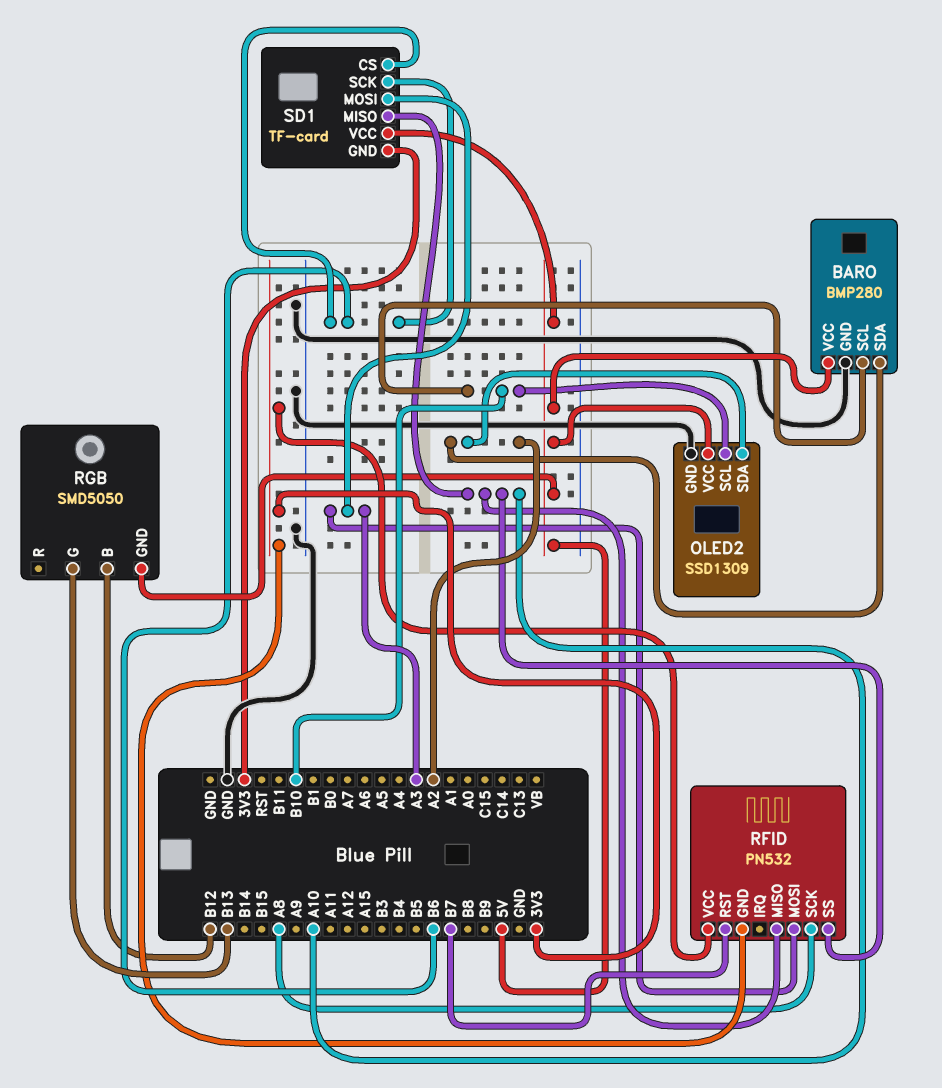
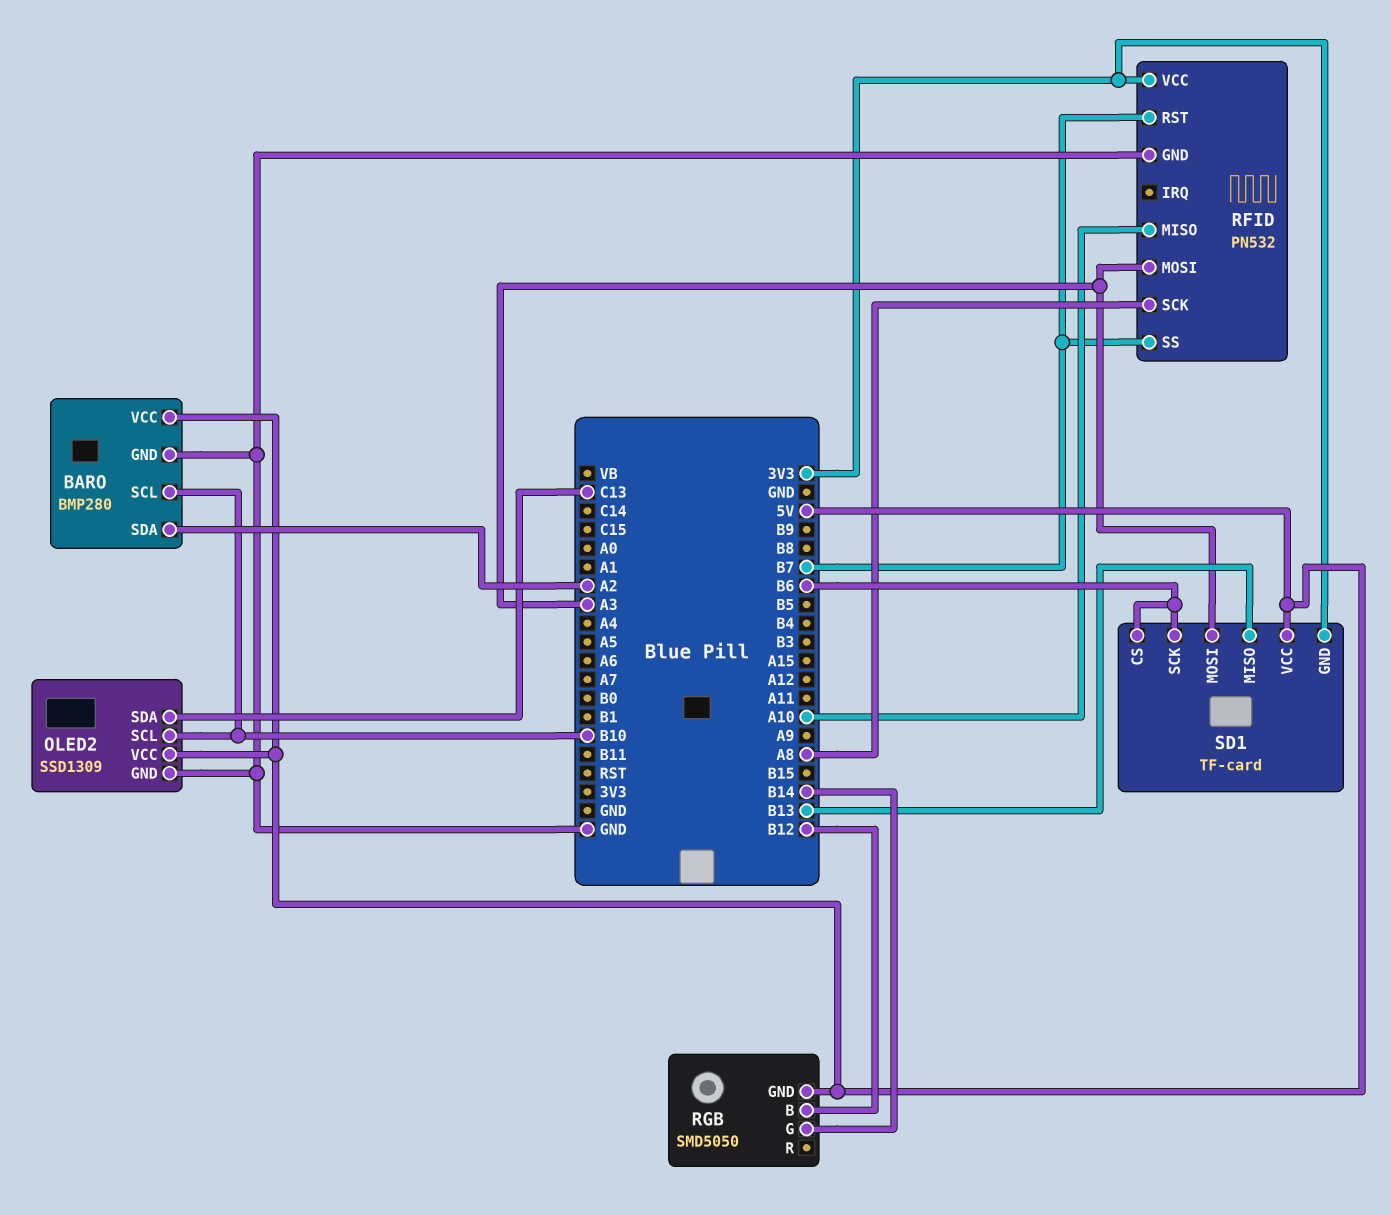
OLED2 pin SDA: A2 -> C13
RFID pin GND: 3V3 -> GND
RFID pin SS: A10 -> B7
RGB pin G: B13 -> B14
SD1 pin MISO: A10 -> B13

